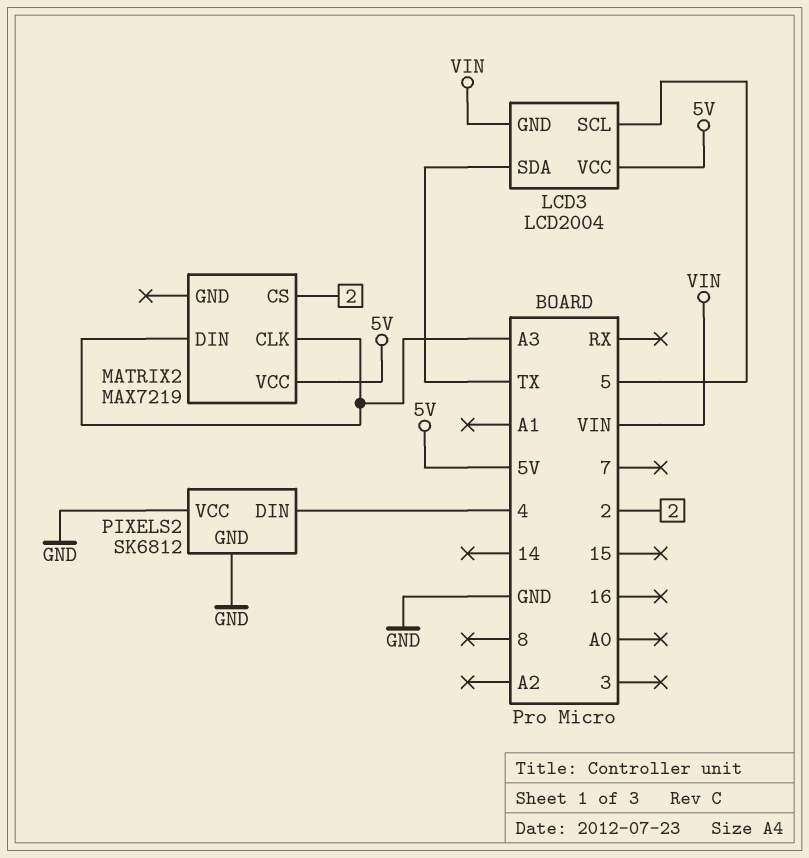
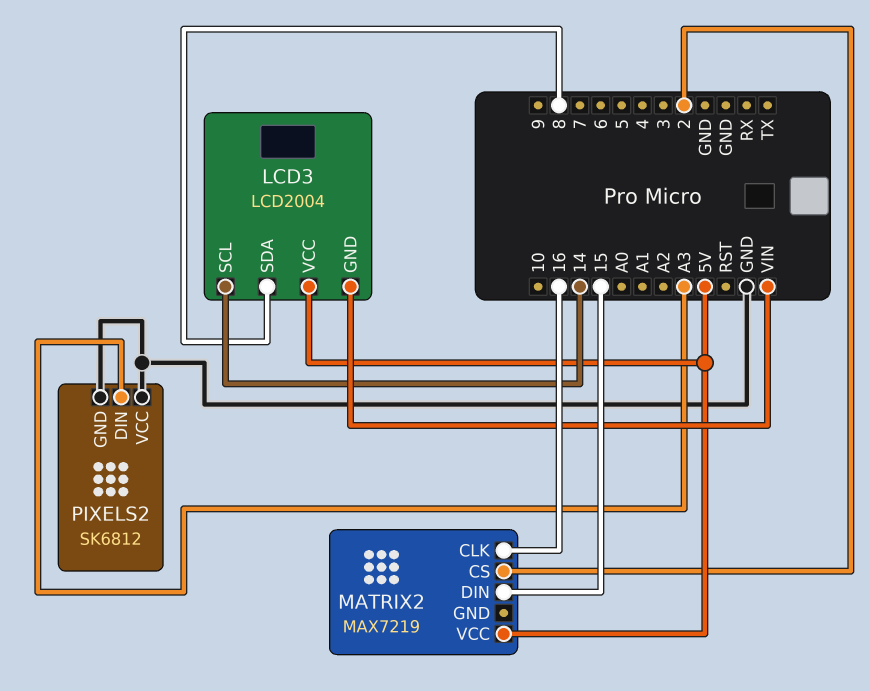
LCD3 pin SCL: 5 -> 14
LCD3 pin SDA: TX -> 8
MATRIX2 pin CLK: A3 -> 16
MATRIX2 pin DIN: A3 -> 15
PIXELS2 pin DIN: 4 -> A3

